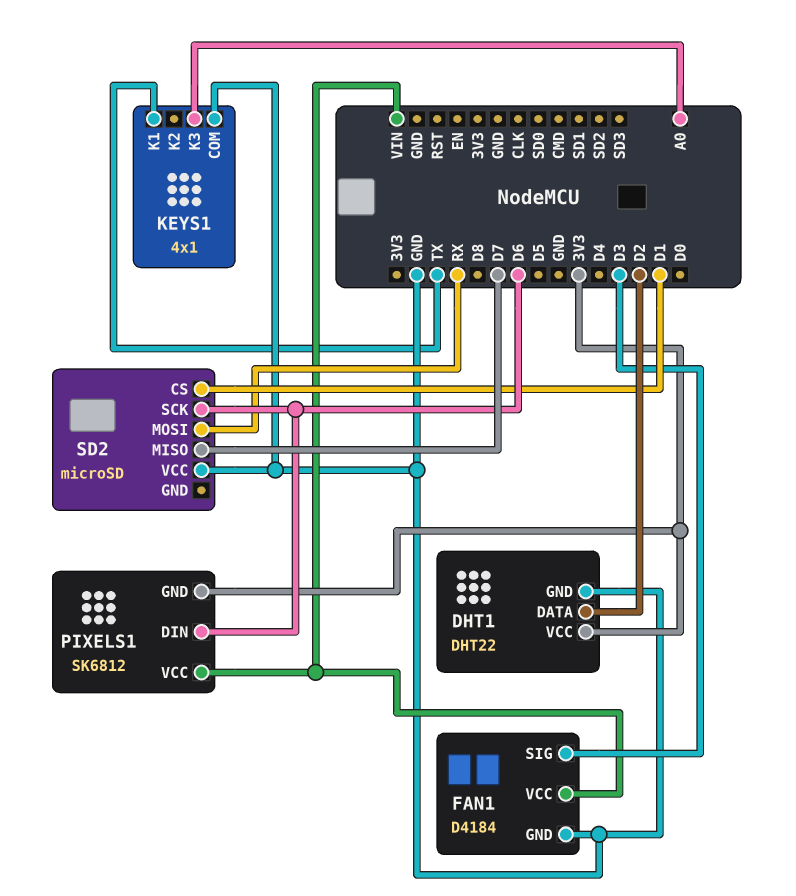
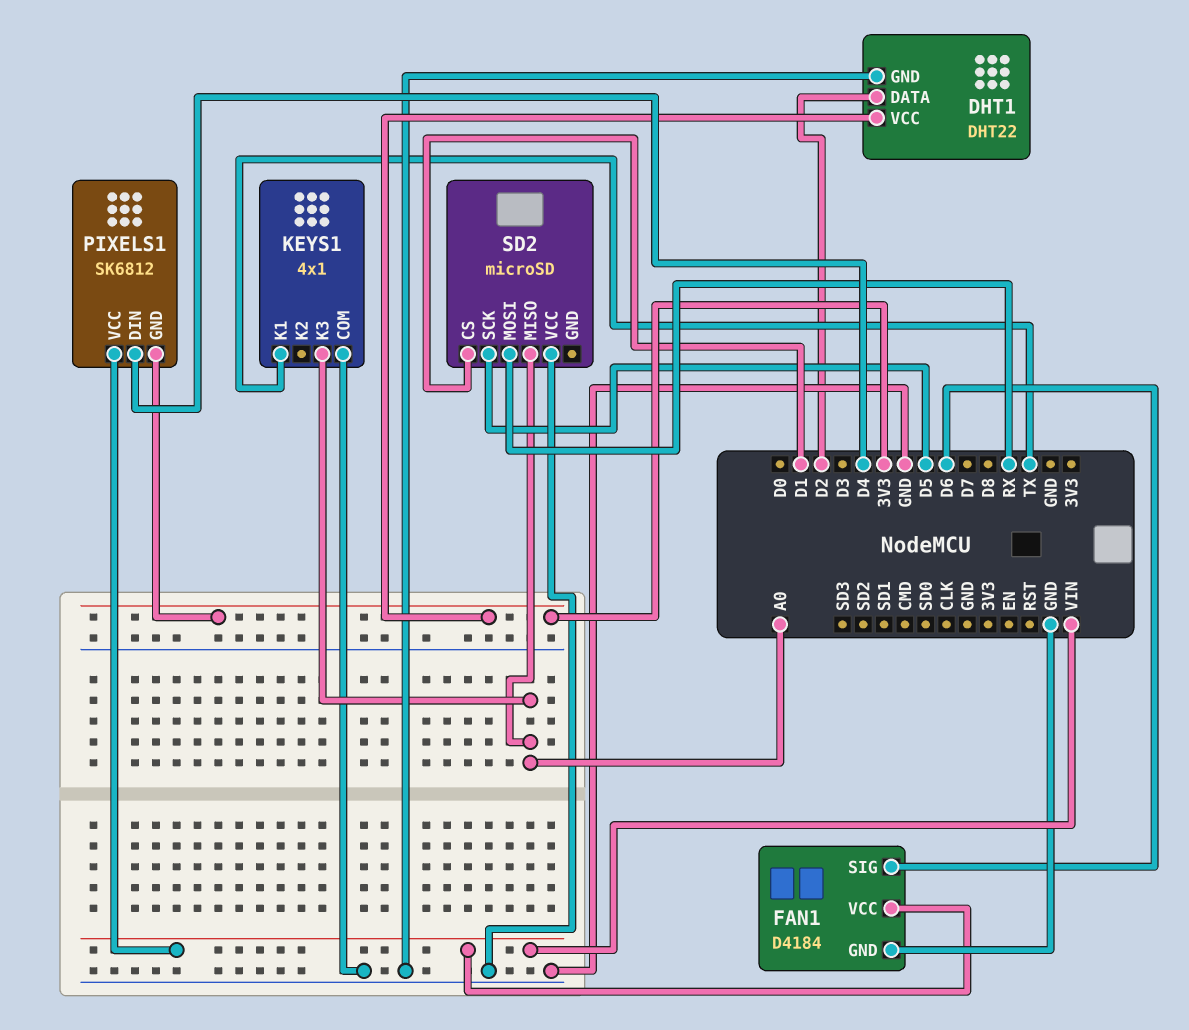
FAN1 pin SIG: D3 -> D6
PIXELS1 pin DIN: D6 -> D4
SD2 pin MISO: D7 -> A0
SD2 pin SCK: D6 -> D5

